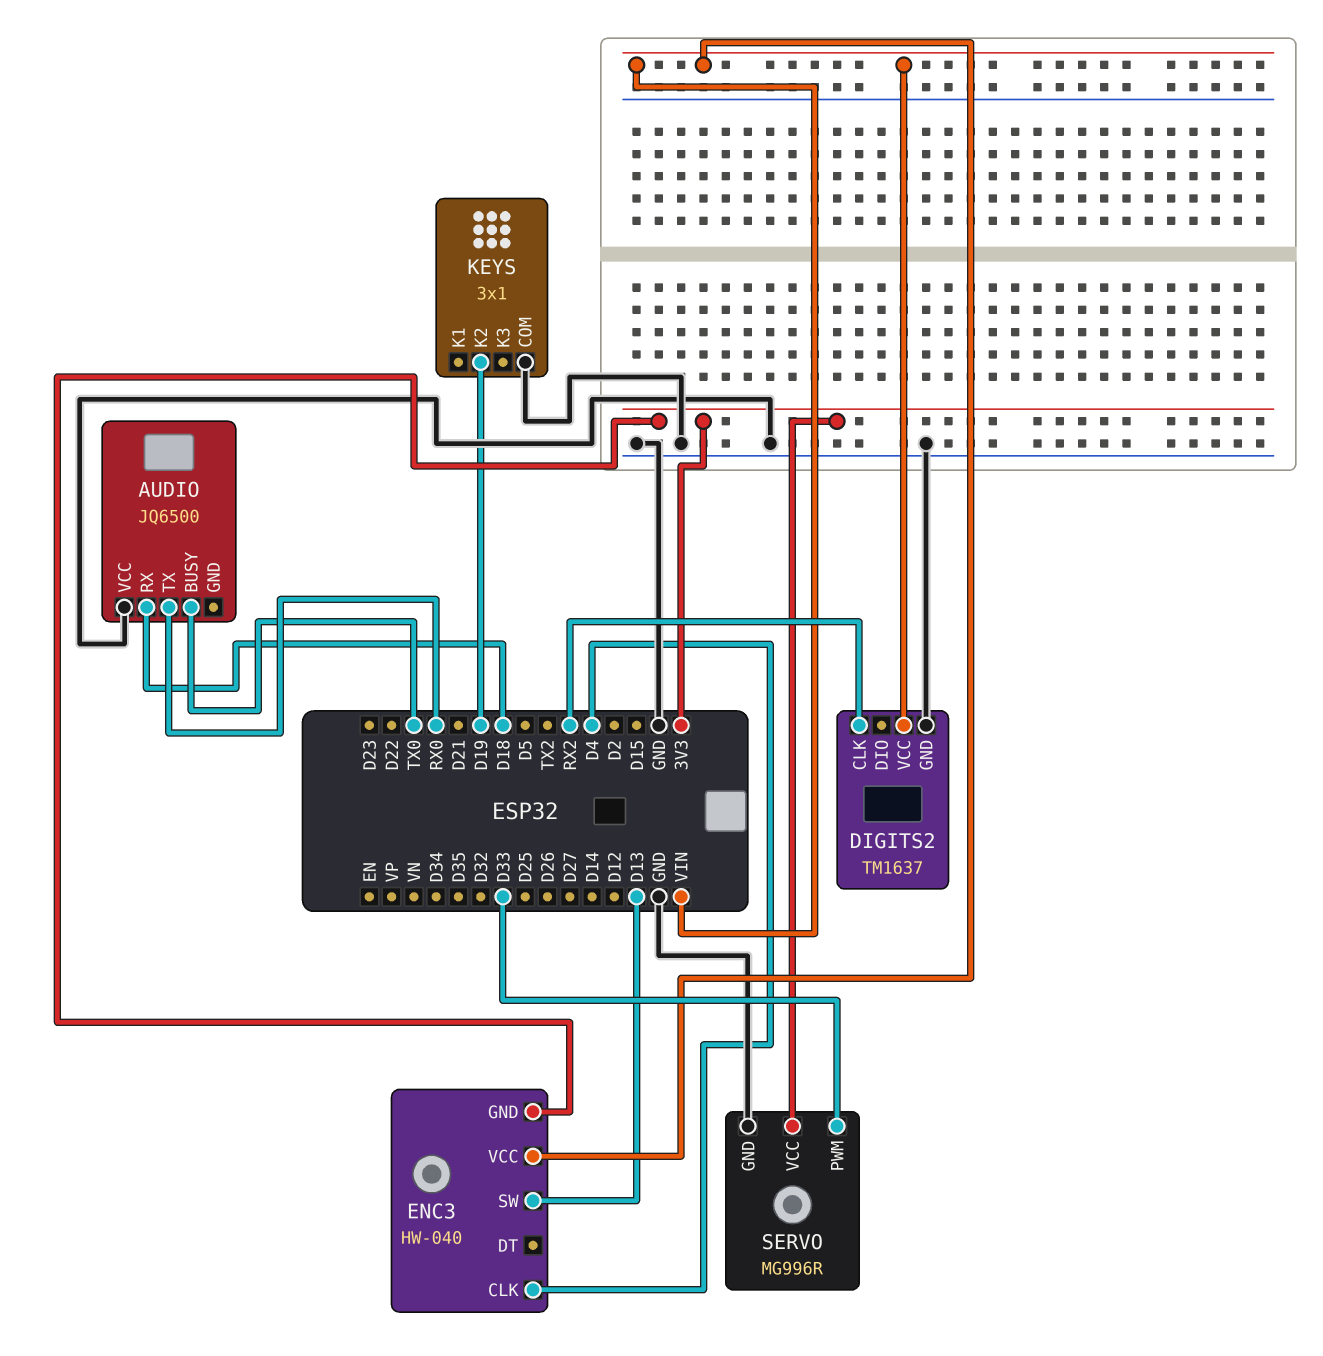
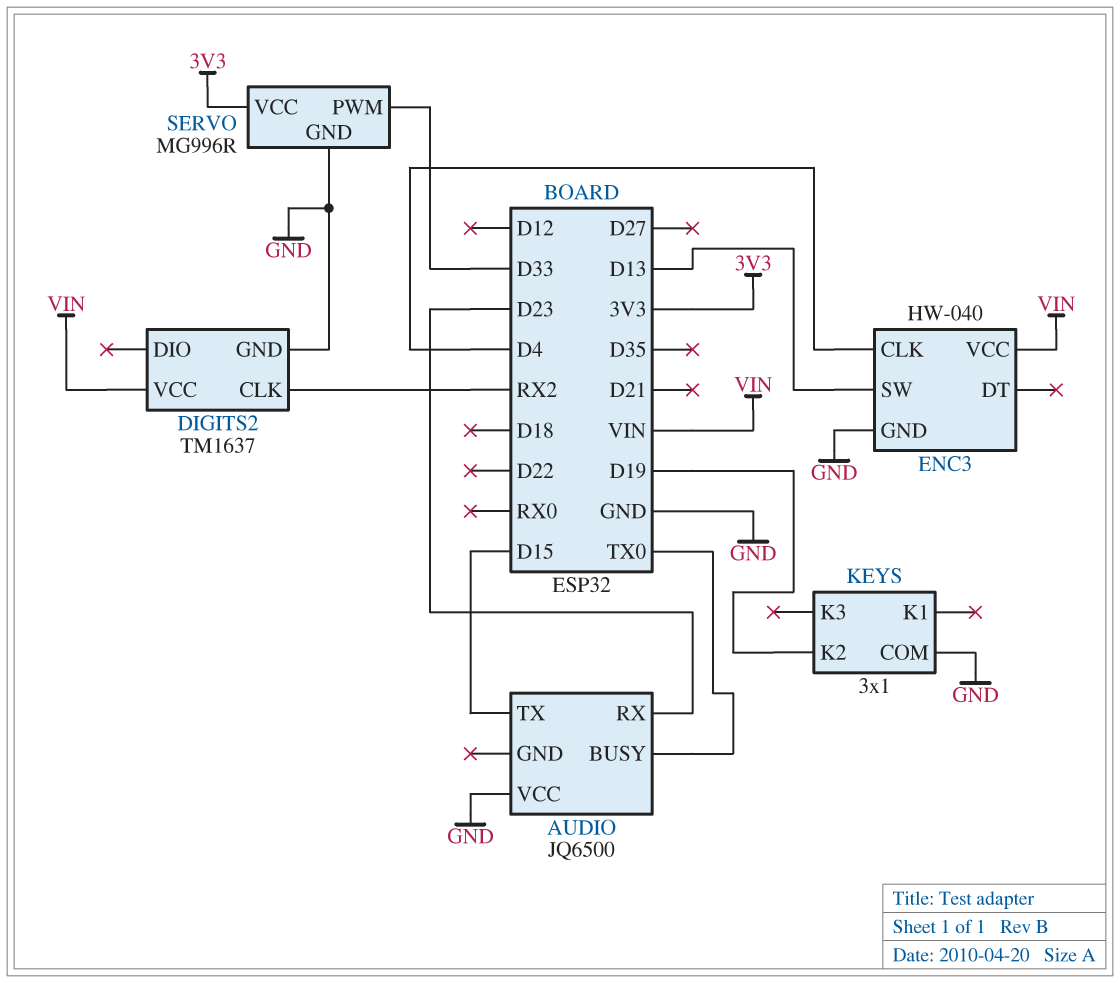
AUDIO pin RX: D18 -> D23
AUDIO pin TX: RX0 -> D15
ENC3 pin GND: 3V3 -> GND

